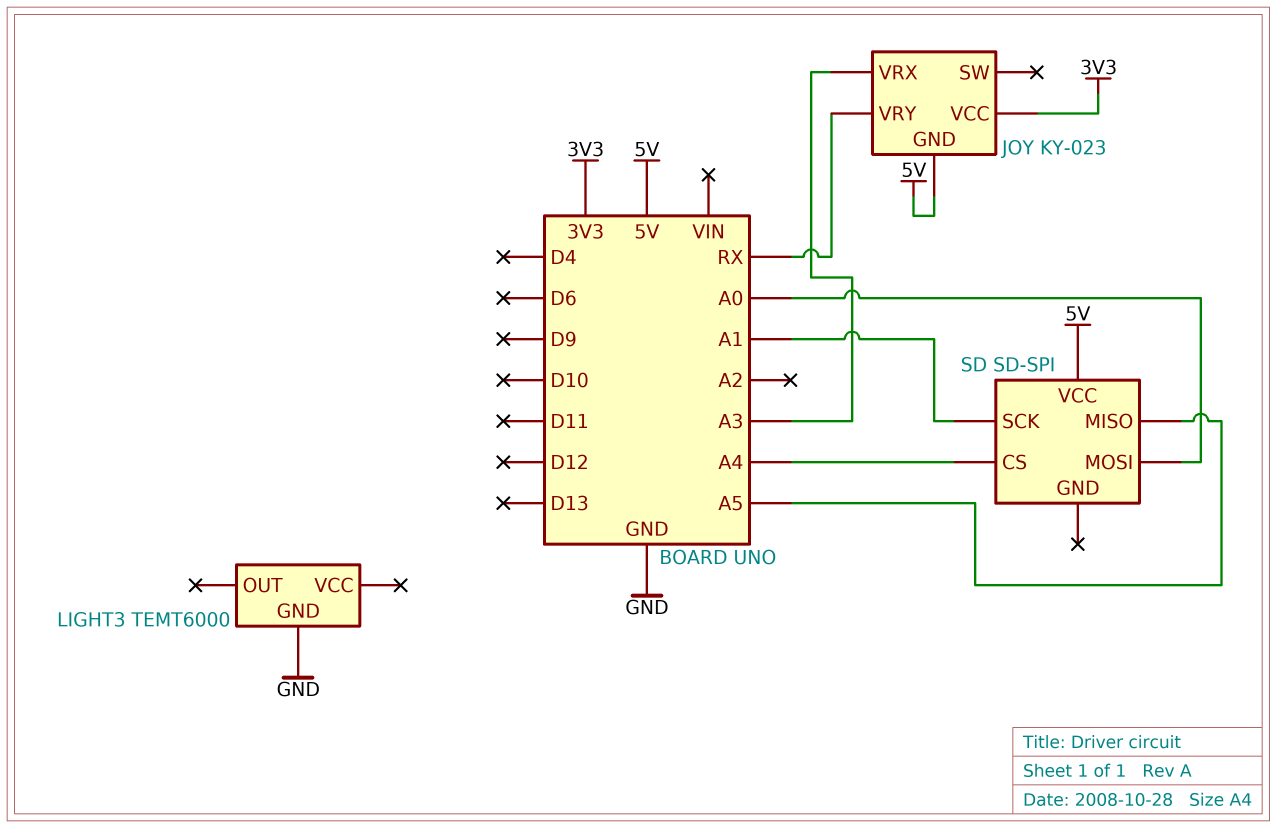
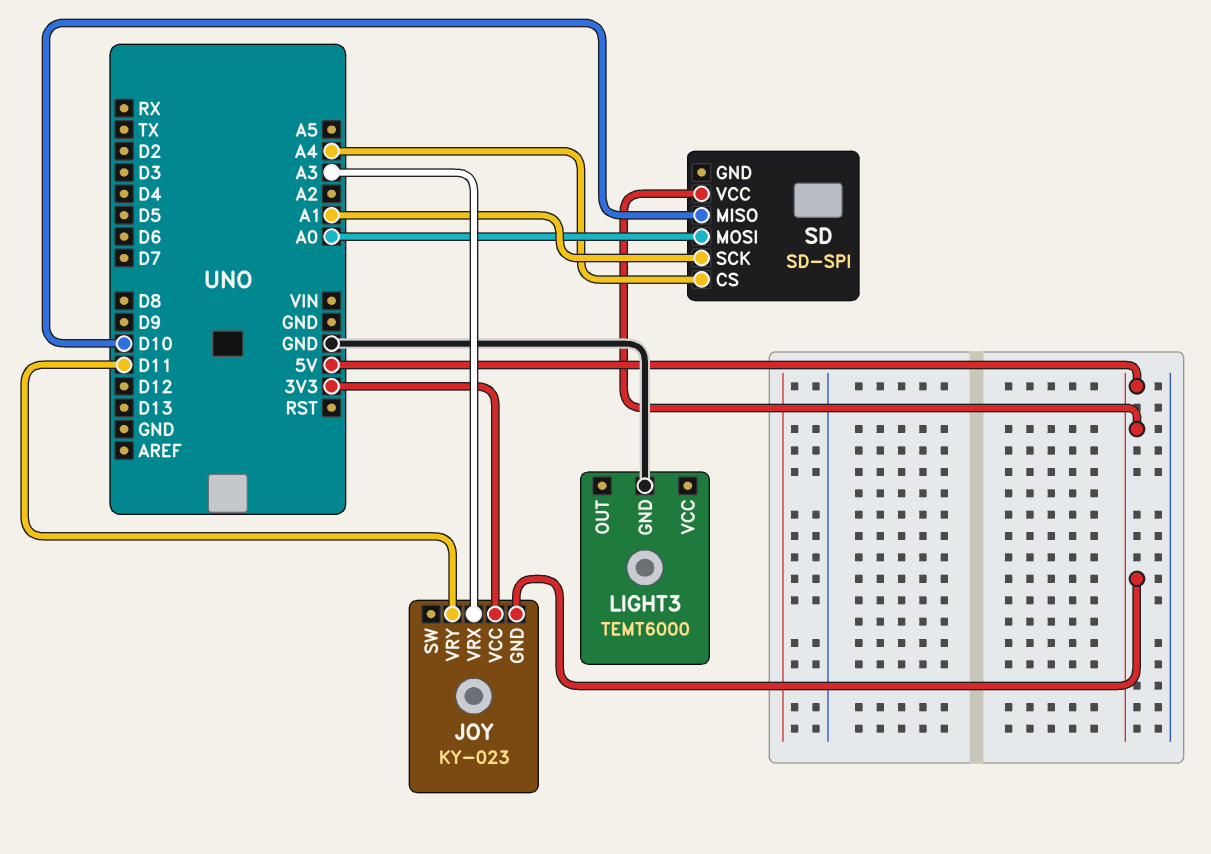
JOY pin VRY: RX -> D11
SD pin MISO: A5 -> D10

